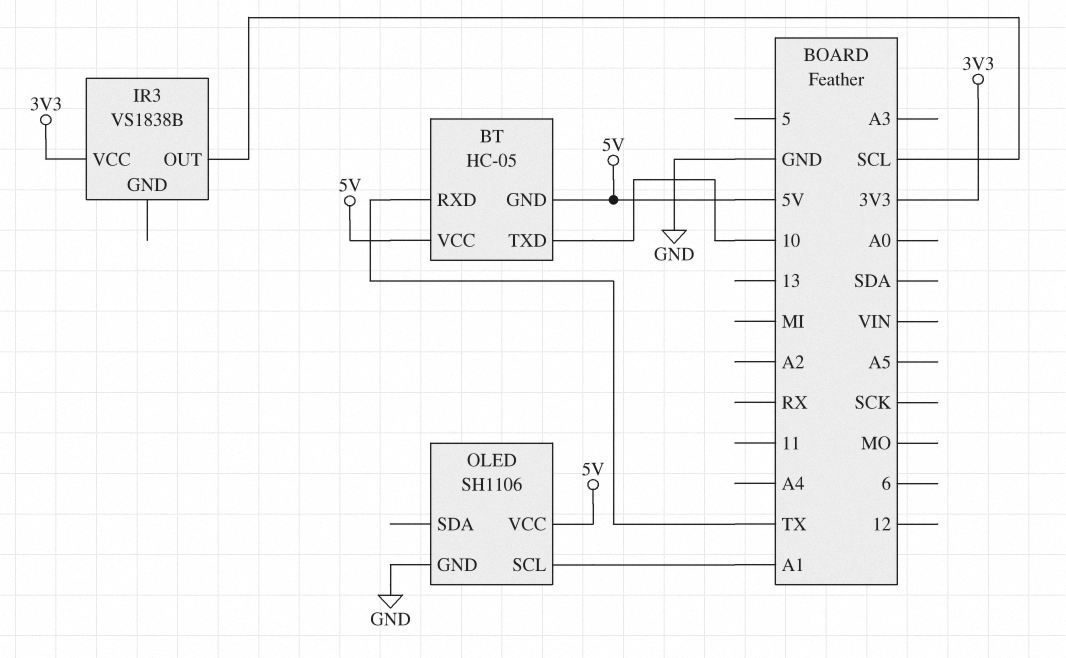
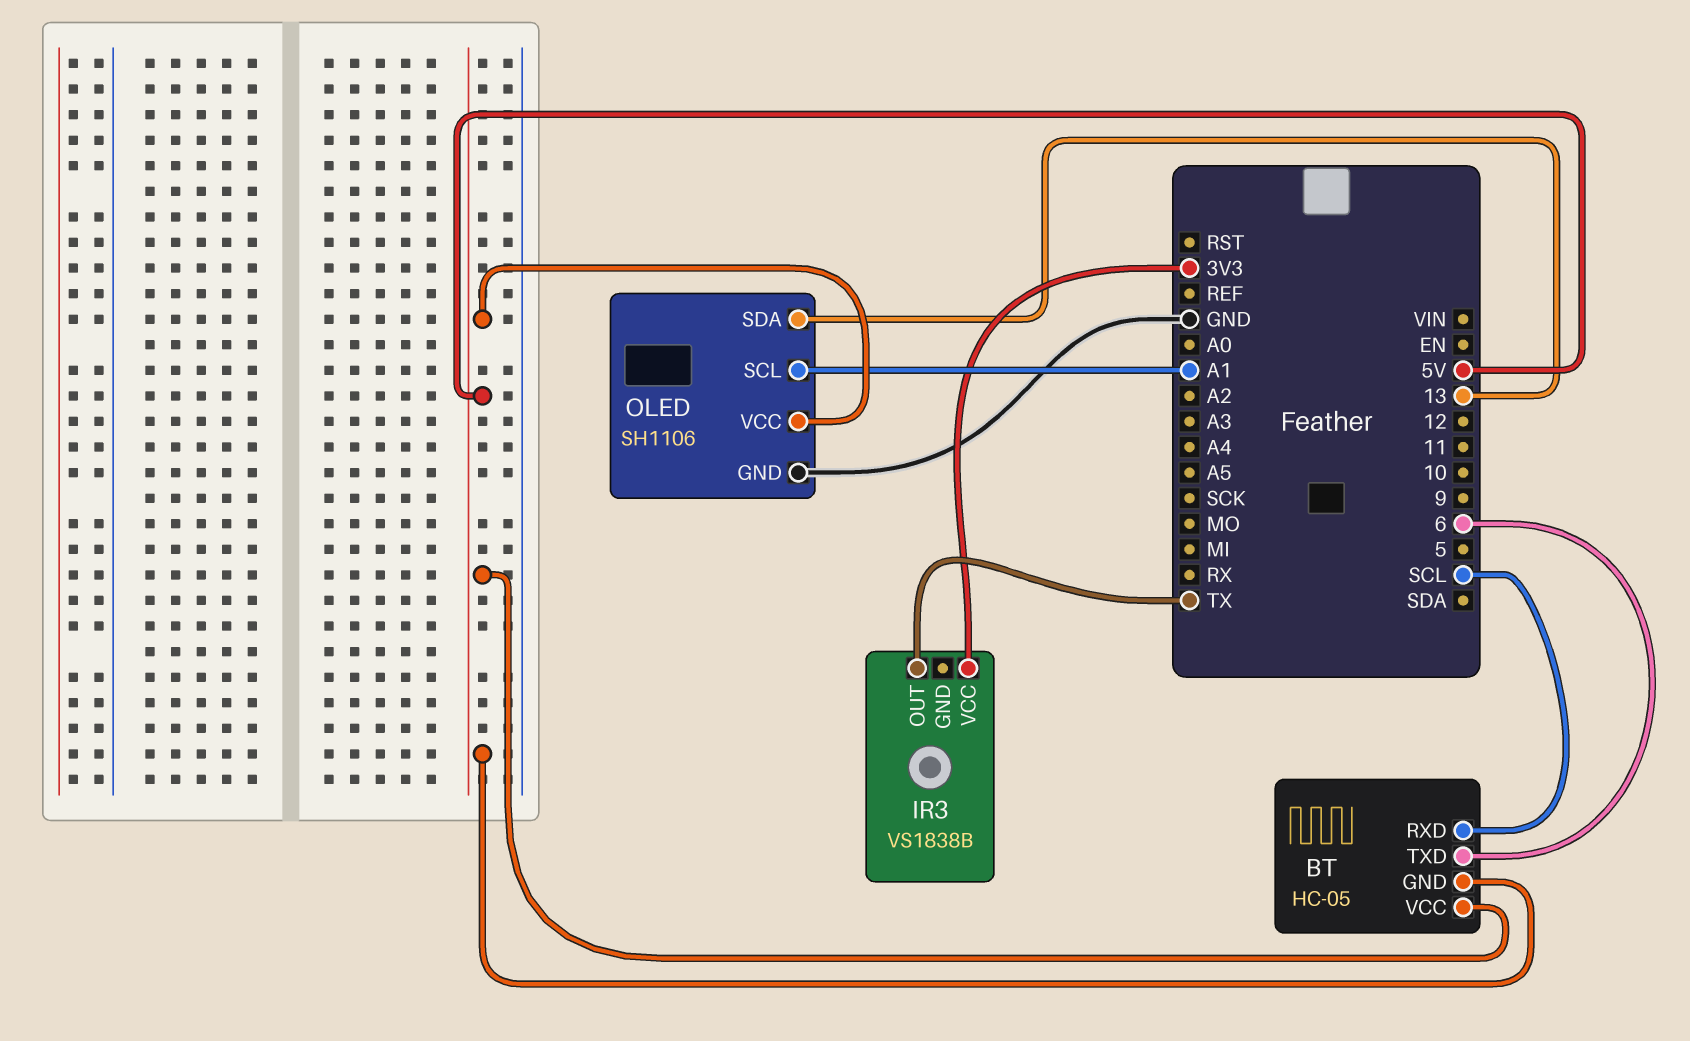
BT pin RXD: TX -> SCL
BT pin TXD: 10 -> 6
IR3 pin OUT: SCL -> TX
OLED pin SDA: none -> 13

